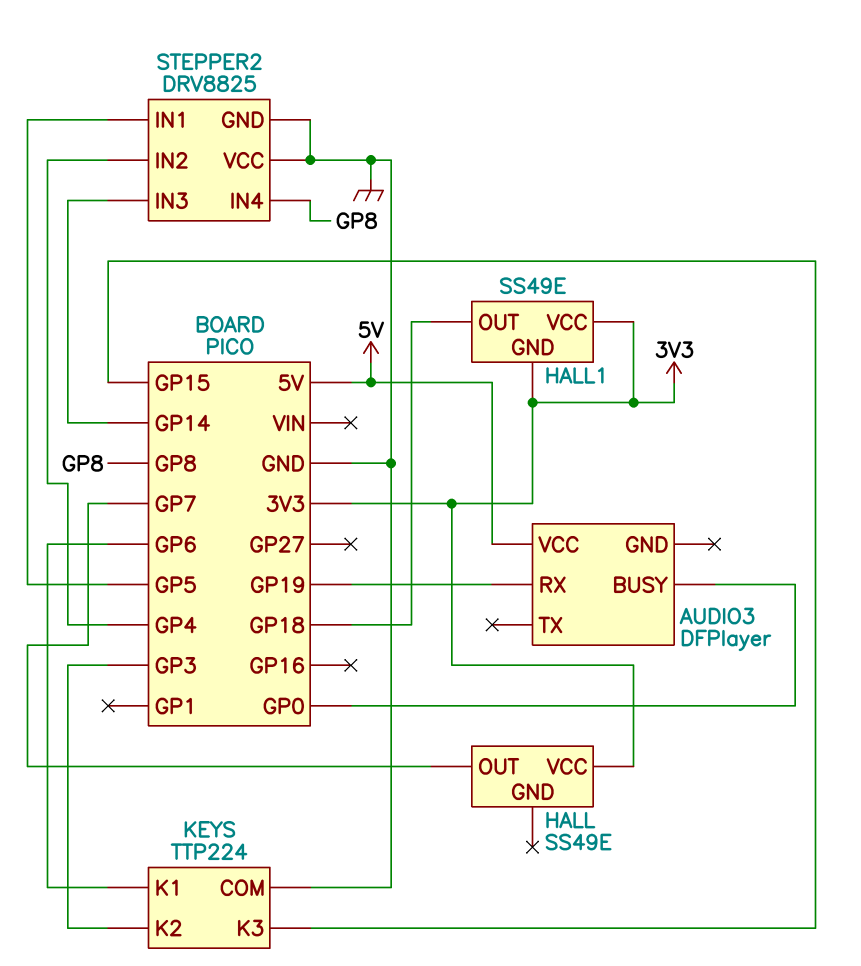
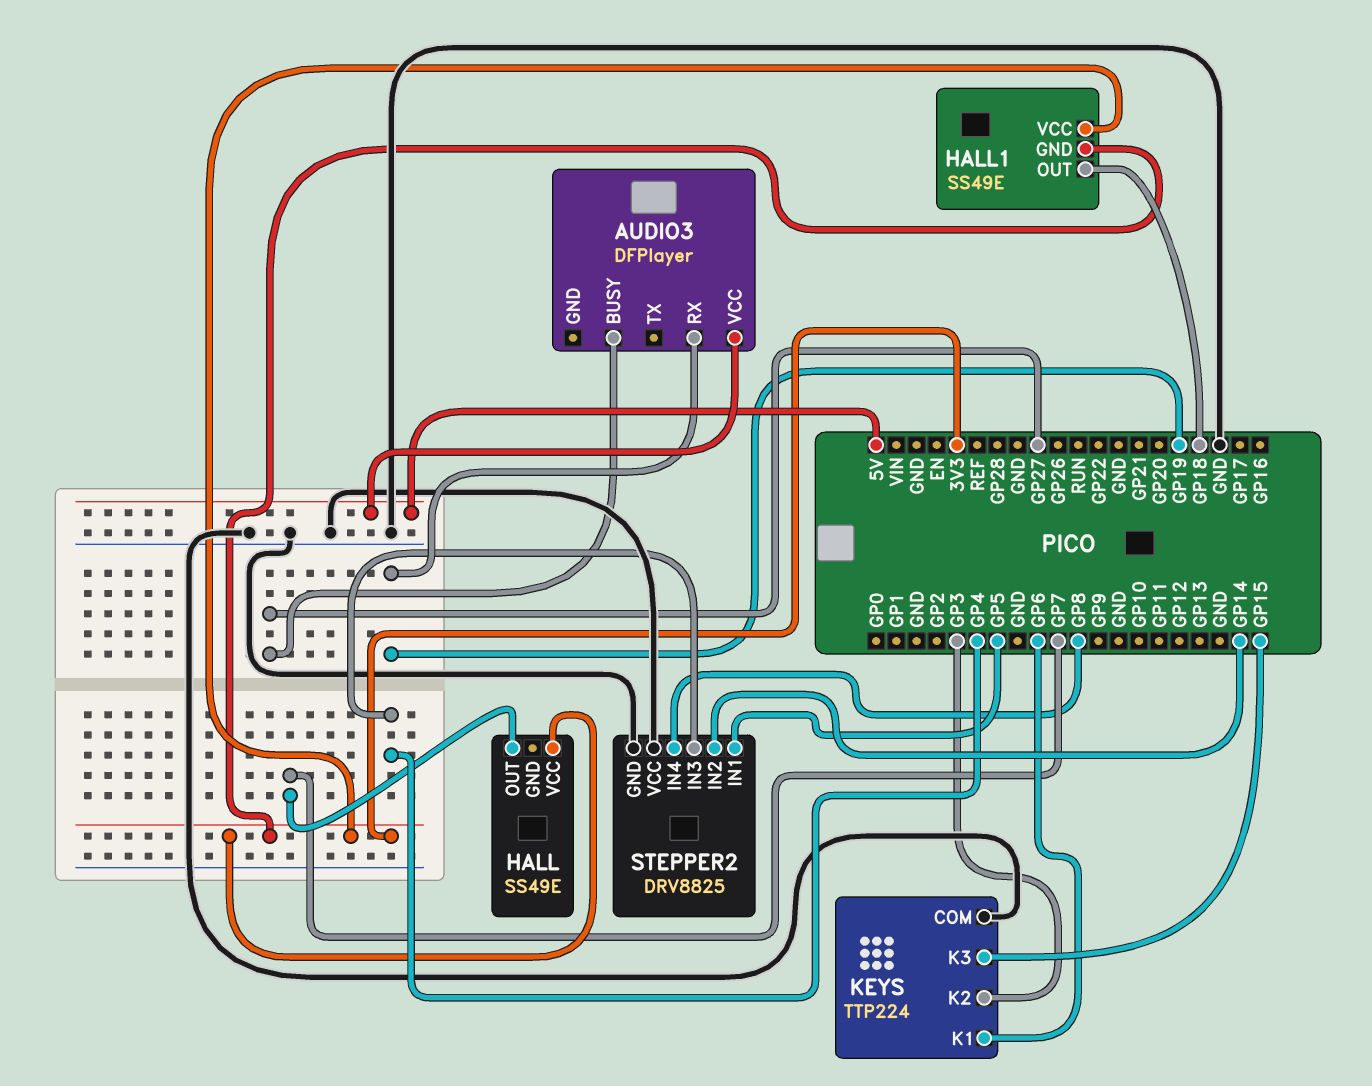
AUDIO3 pin BUSY: GP0 -> GP27
STEPPER2 pin IN2: GP4 -> GP14
STEPPER2 pin IN3: GP14 -> GP4

